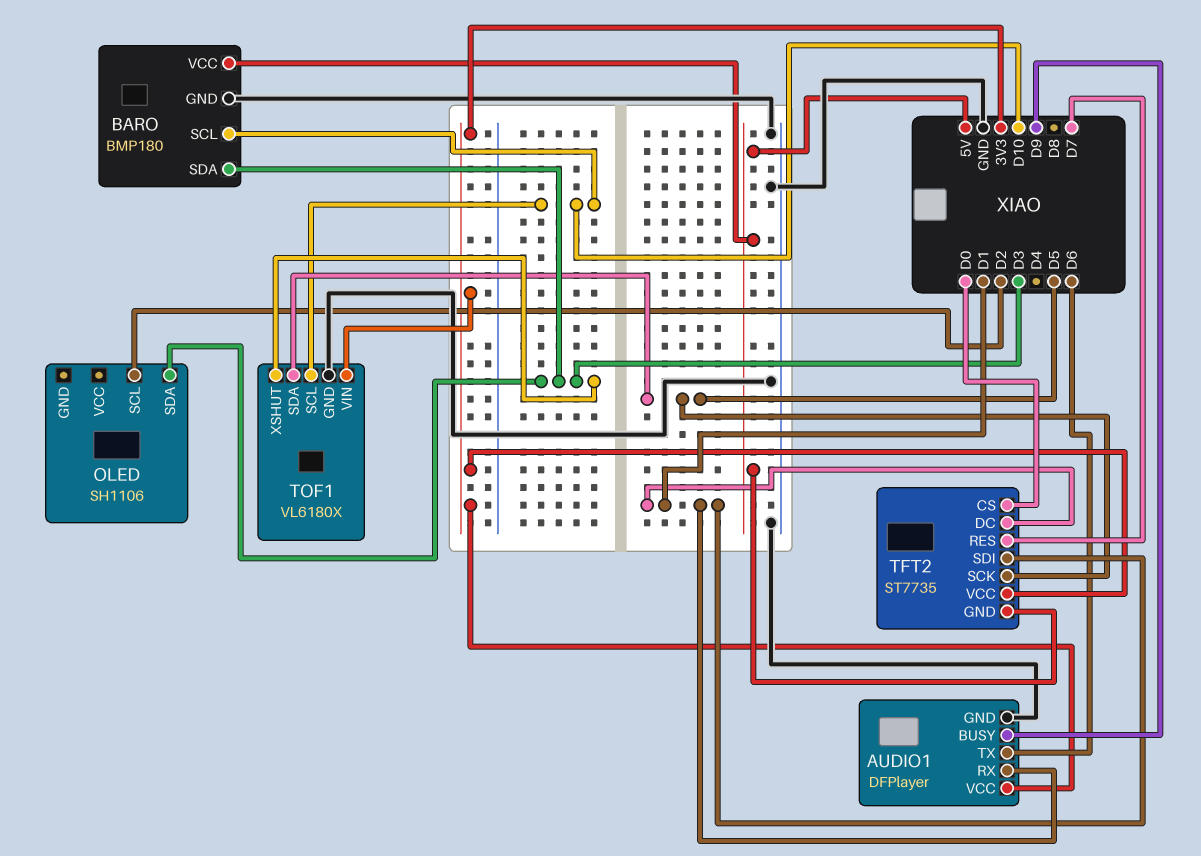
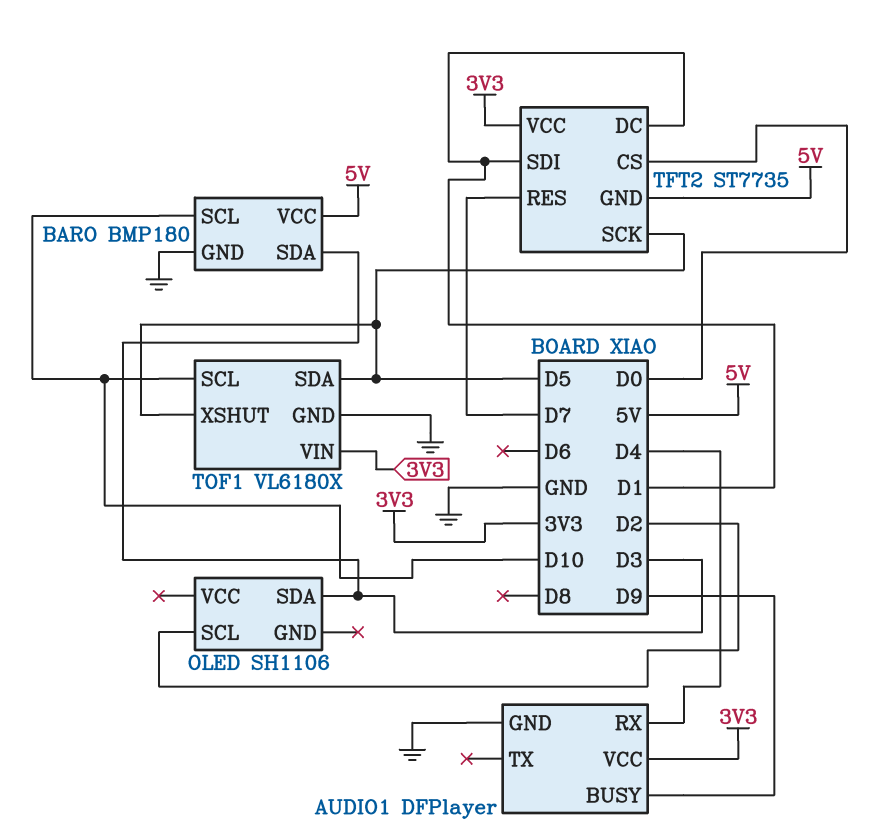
AUDIO1 pin RX: D1 -> D4
AUDIO1 pin TX: D6 -> none
TOF1 pin XSHUT: D3 -> D5

